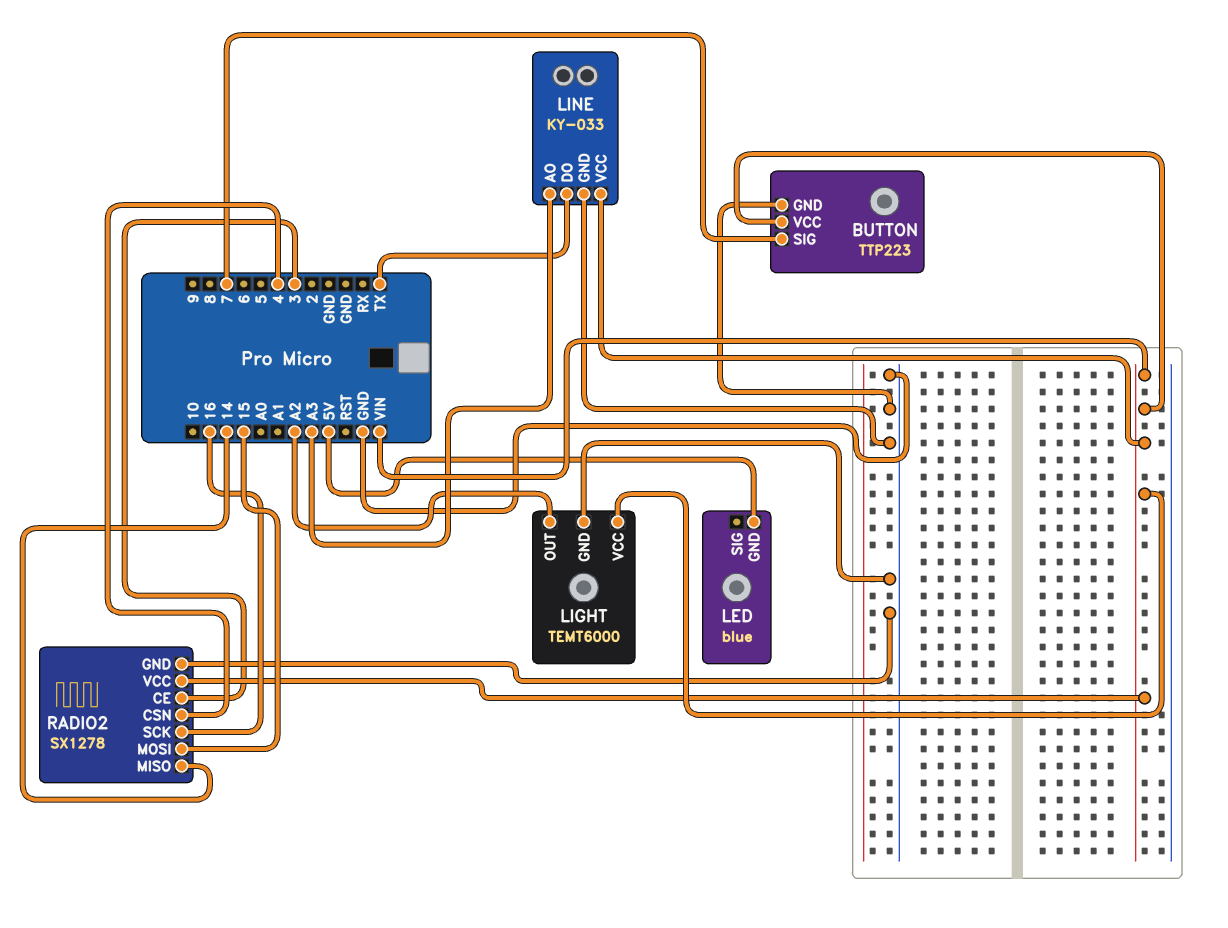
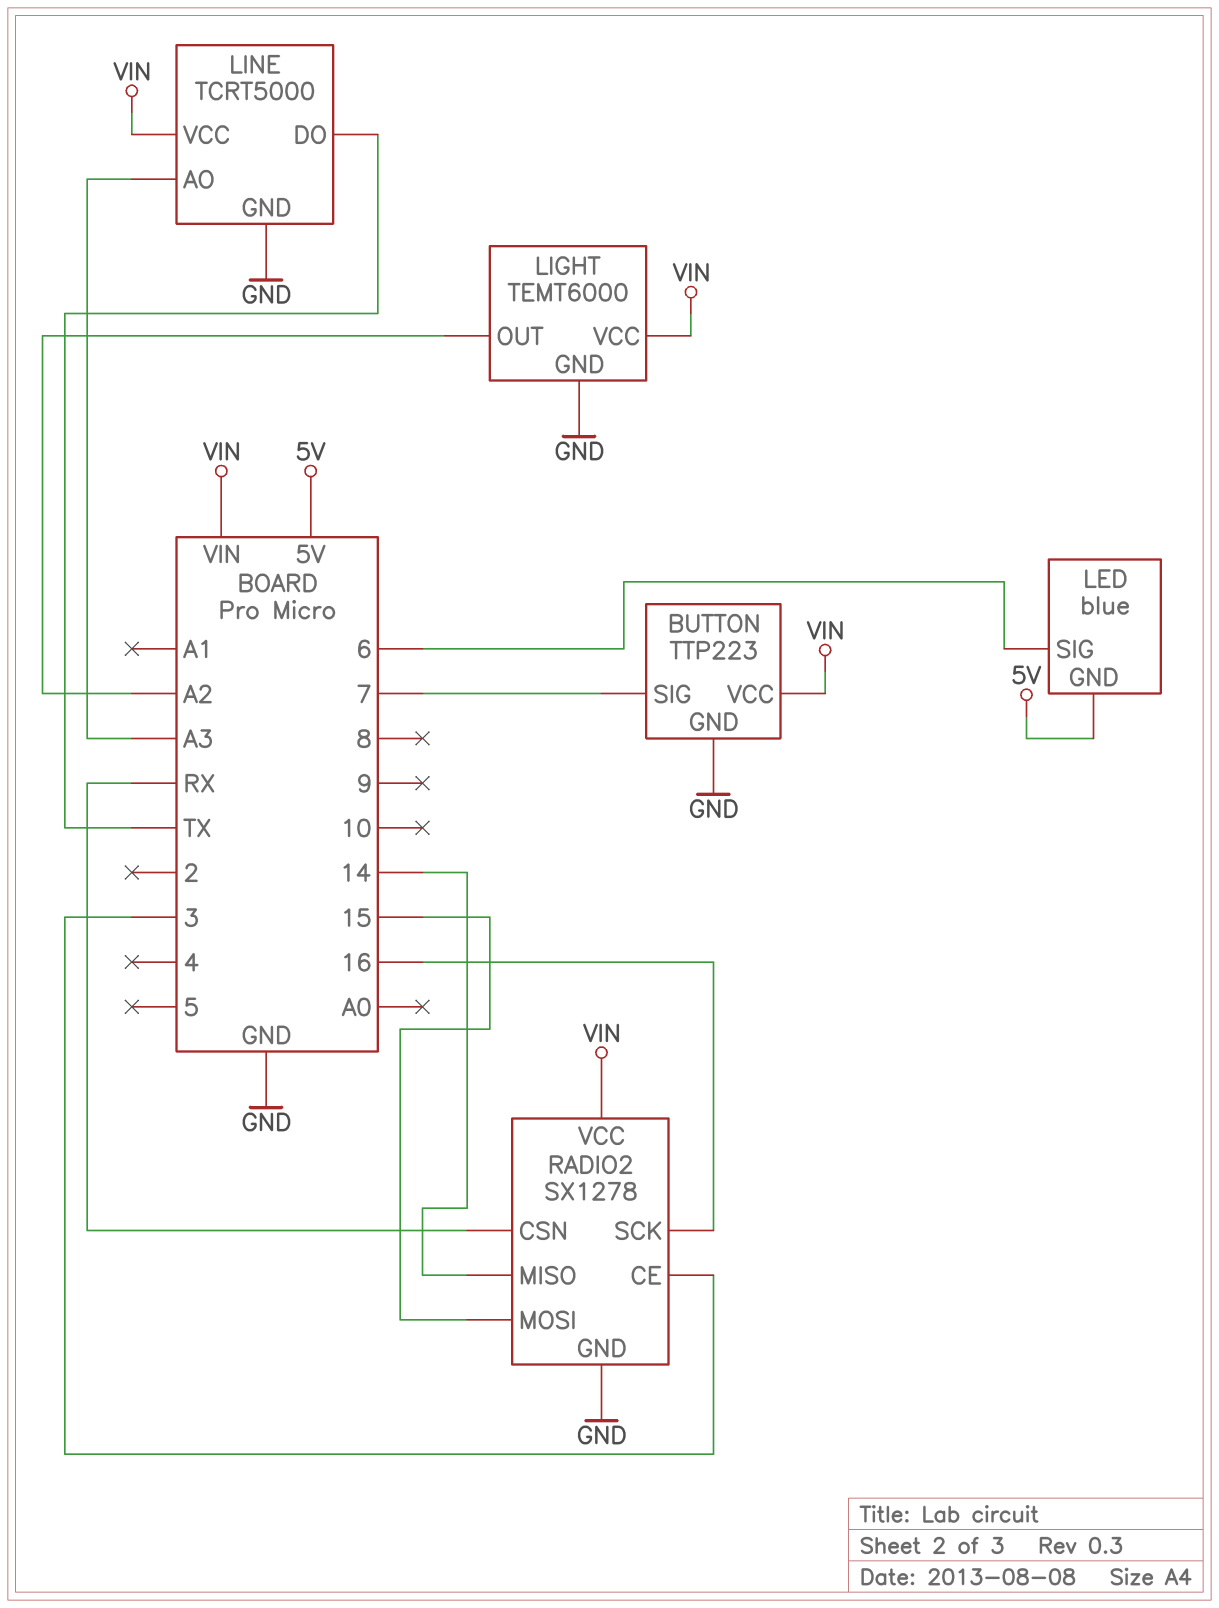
LED pin SIG: none -> 6
LINE: KY-033 -> TCRT5000
RADIO2 pin CSN: 4 -> RX

